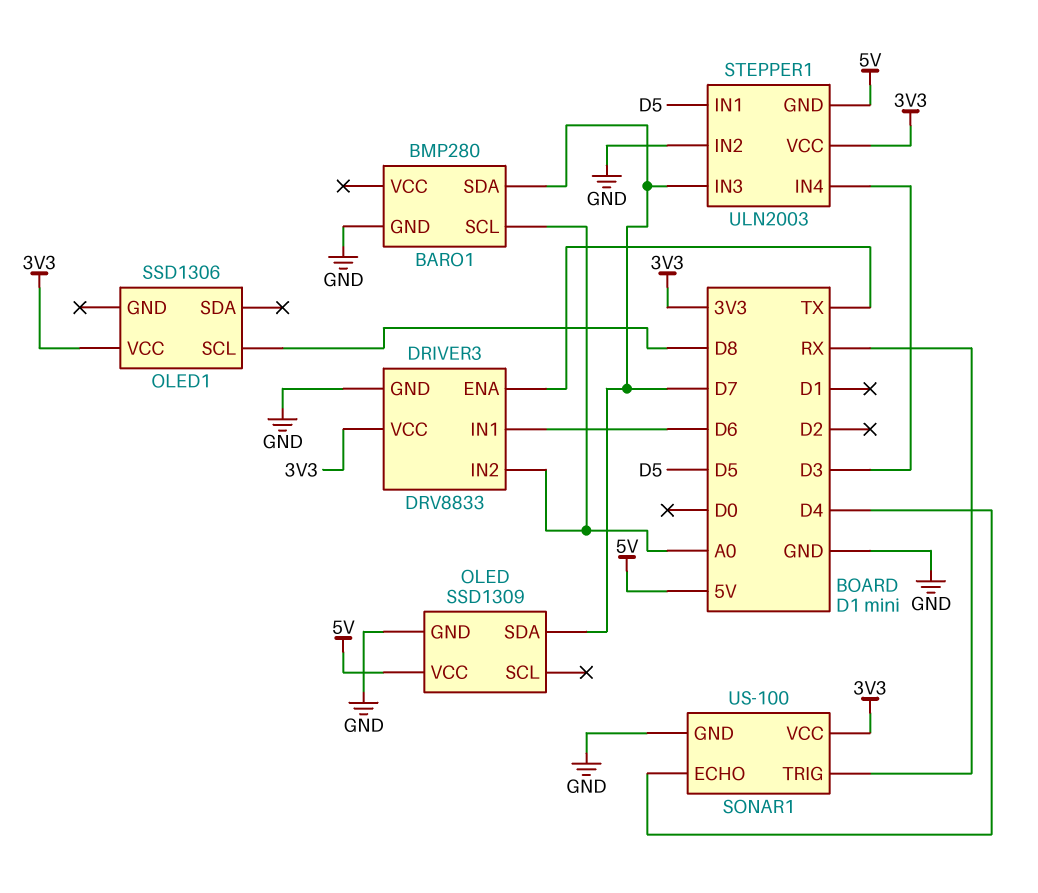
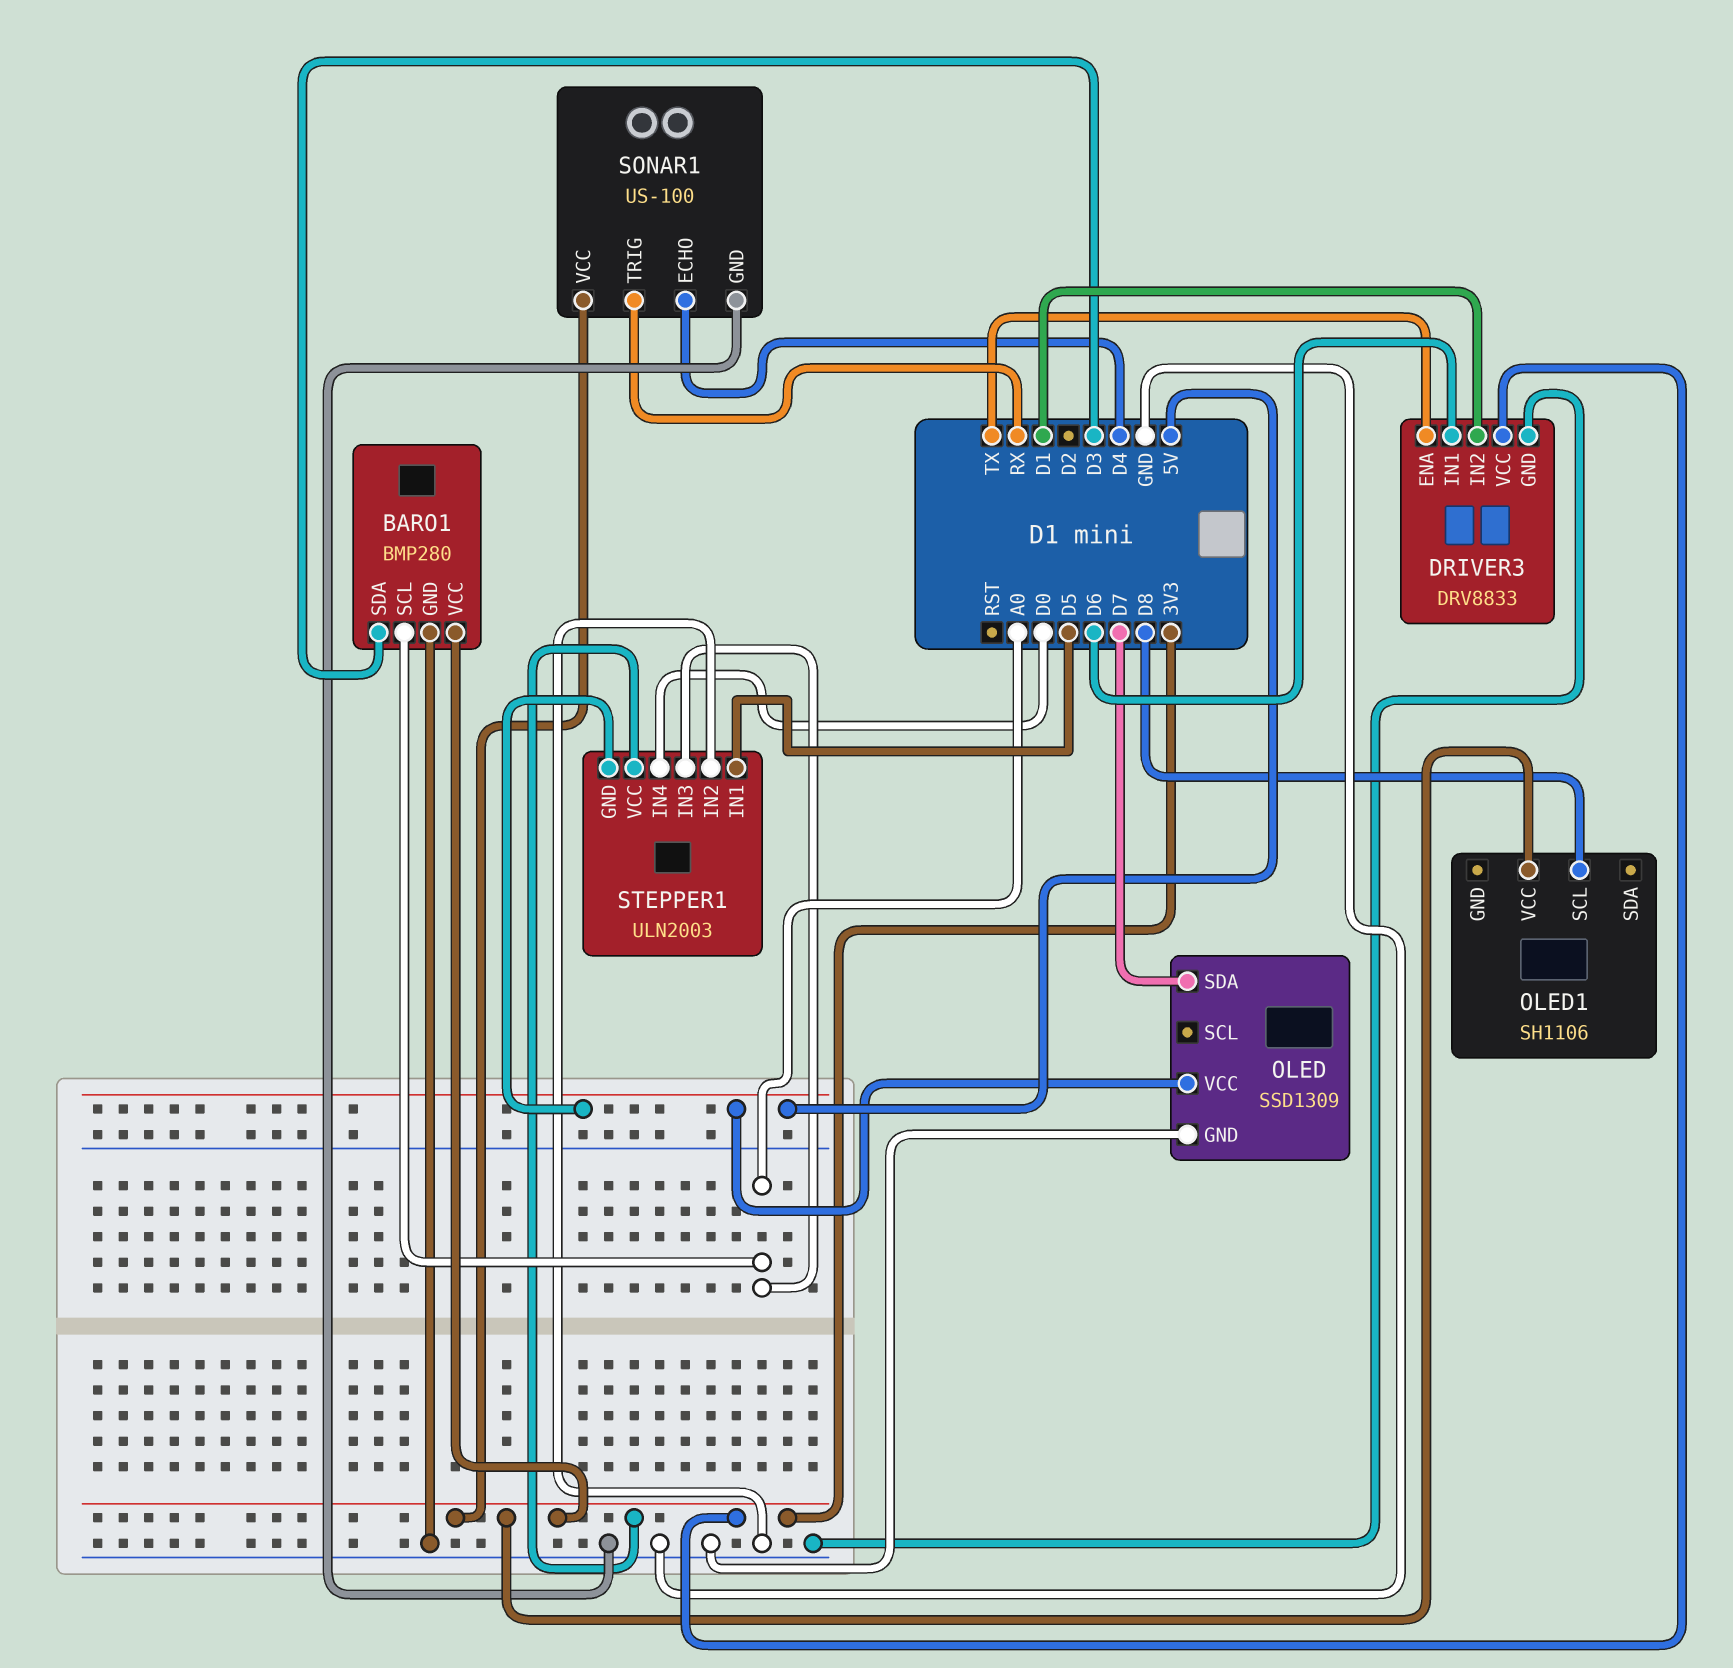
BARO1 pin SDA: D7 -> D3
BARO1 pin VCC: none -> 3V3
DRIVER3 pin IN2: A0 -> D1
OLED1: SSD1306 -> SH1106
STEPPER1 pin IN3: D7 -> A0
STEPPER1 pin IN4: D3 -> D0

